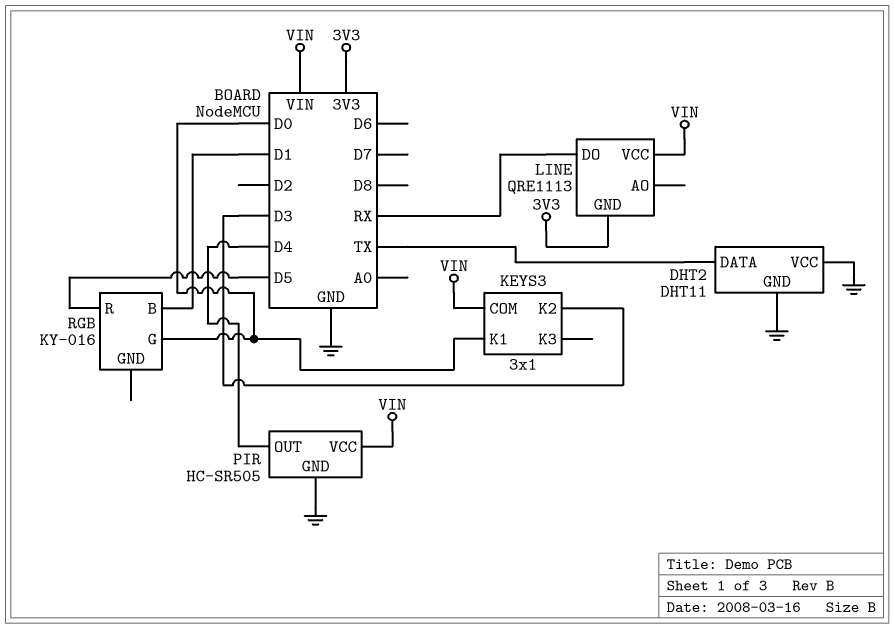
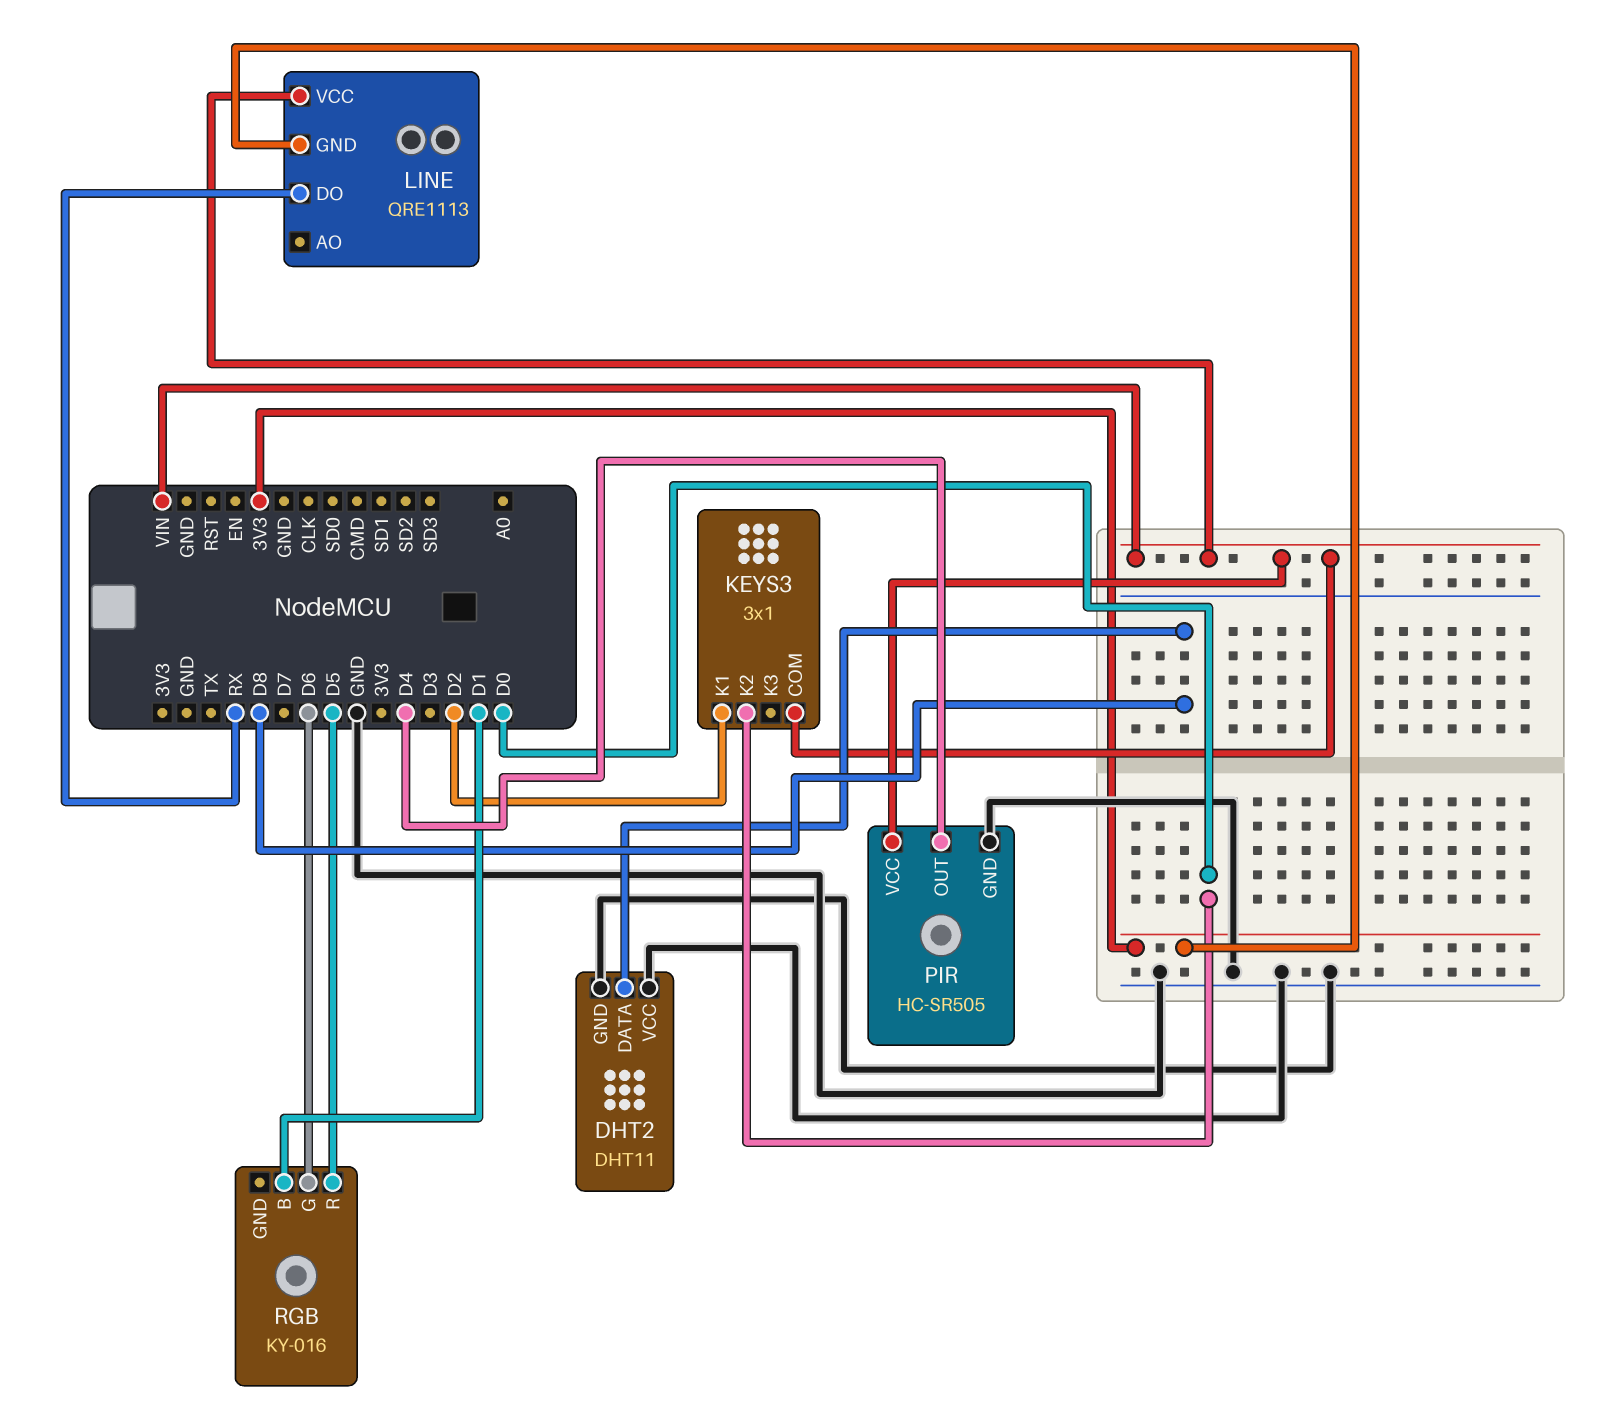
DHT2 pin DATA: TX -> D8
KEYS3 pin K1: D0 -> D2
KEYS3 pin K2: D3 -> D0
RGB pin G: D0 -> D6

